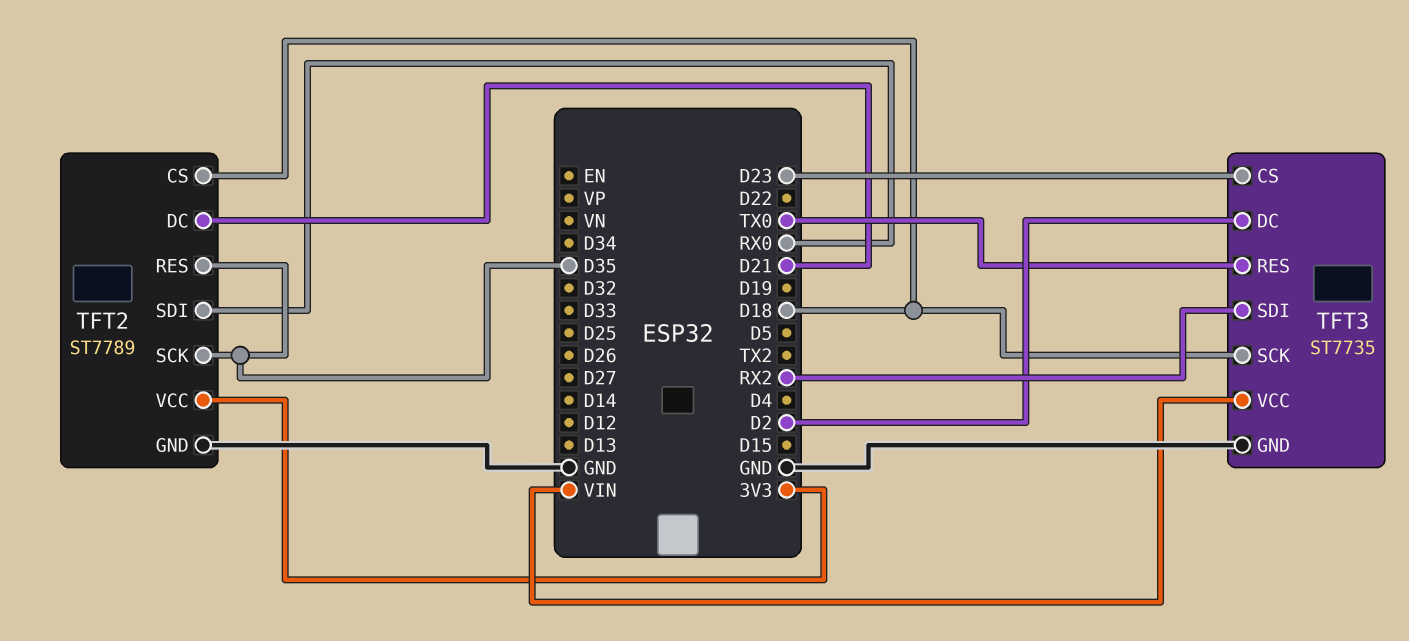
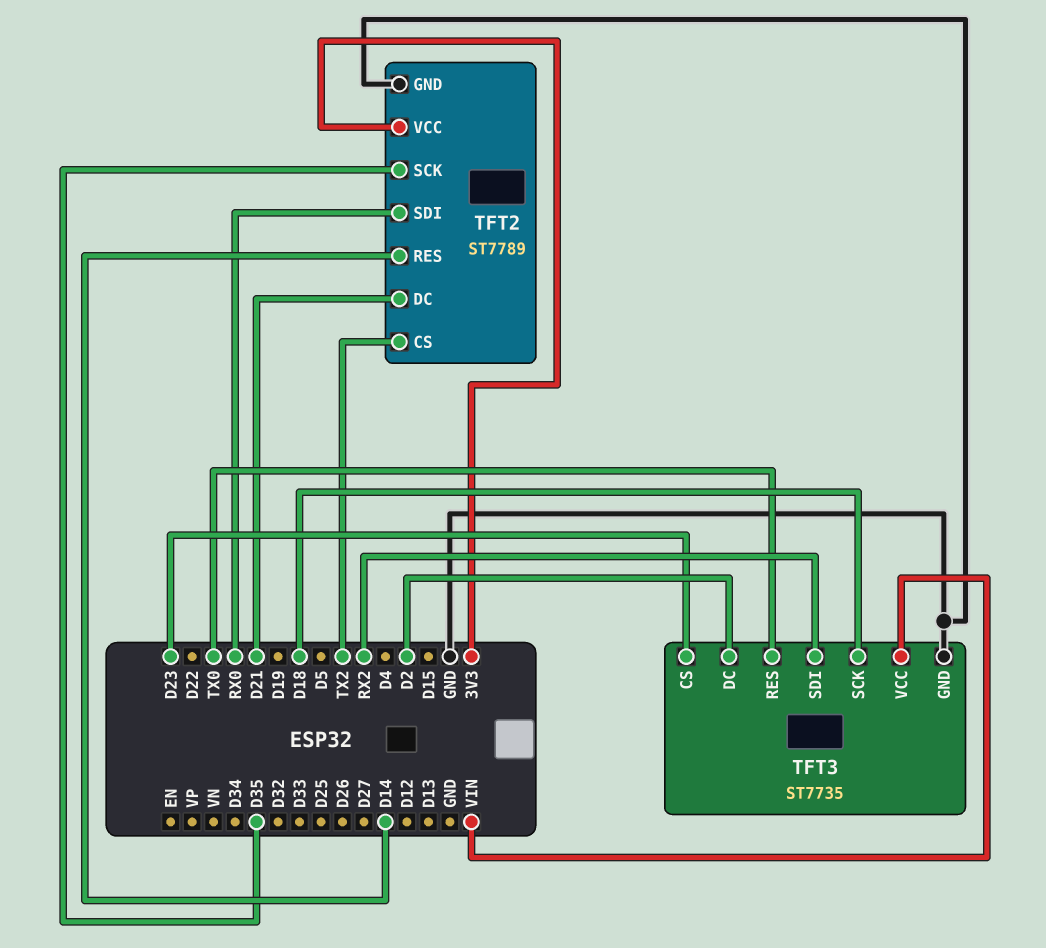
TFT2 pin CS: D18 -> TX2
TFT2 pin RES: D35 -> D14

